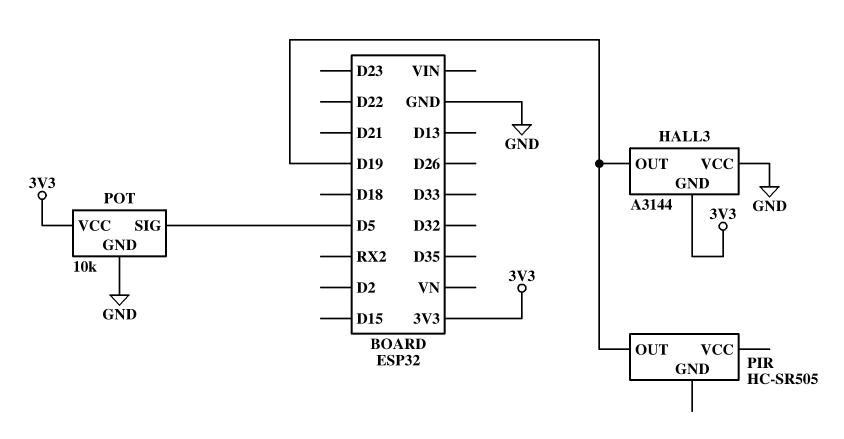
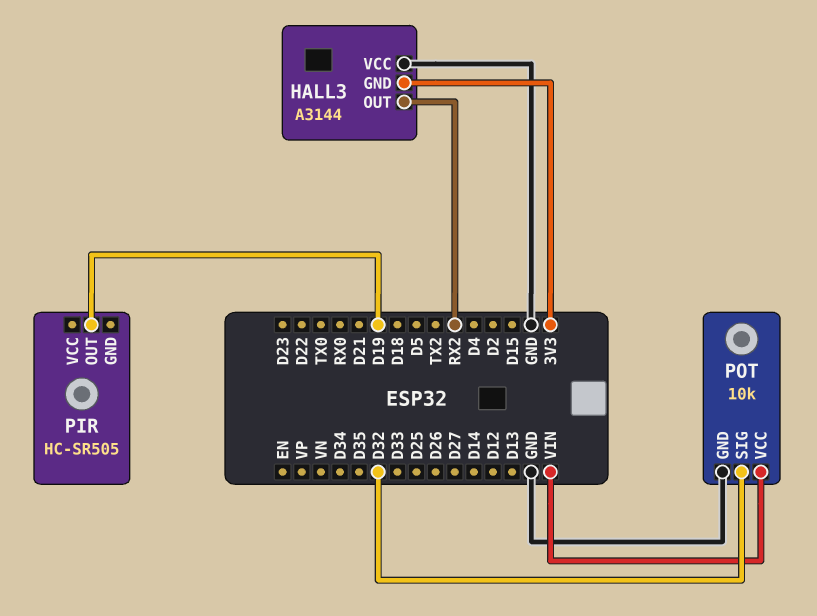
HALL3 pin OUT: D19 -> RX2
POT pin SIG: D5 -> D32
POT pin VCC: 3V3 -> VIN

